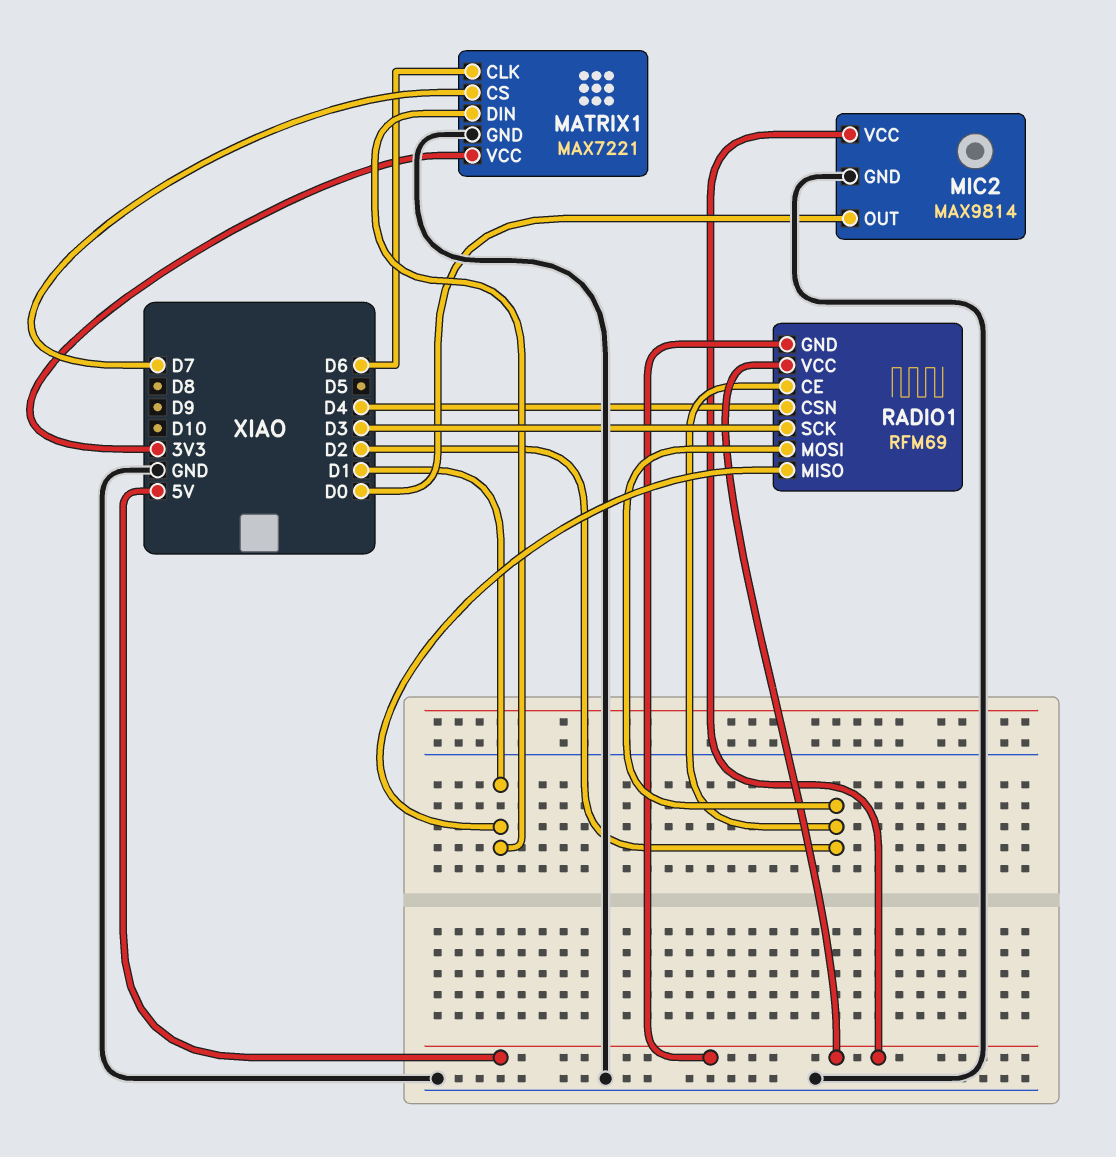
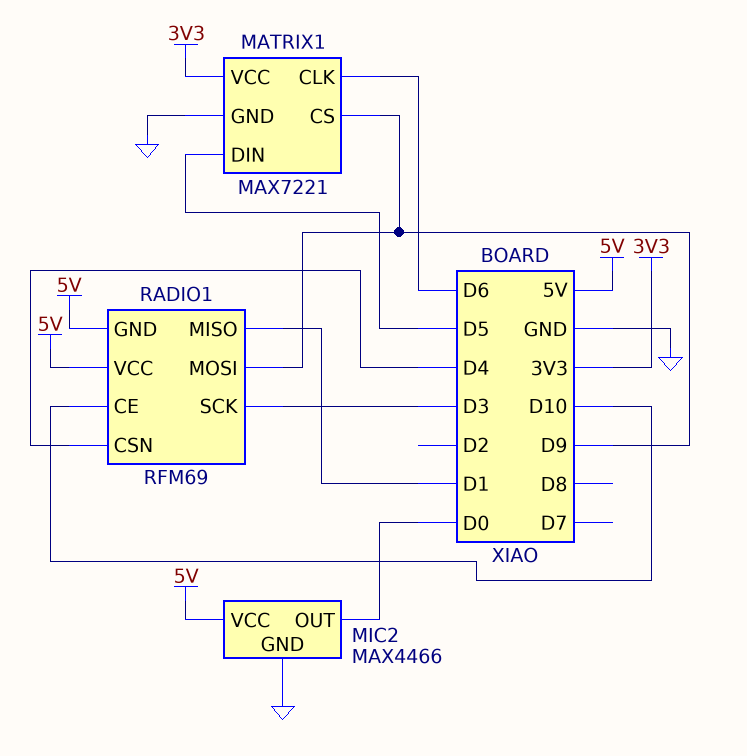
MATRIX1 pin CS: D7 -> D9
MATRIX1 pin DIN: D1 -> D5
MIC2: MAX9814 -> MAX4466
RADIO1 pin CE: D2 -> D10
RADIO1 pin MOSI: D2 -> D9

